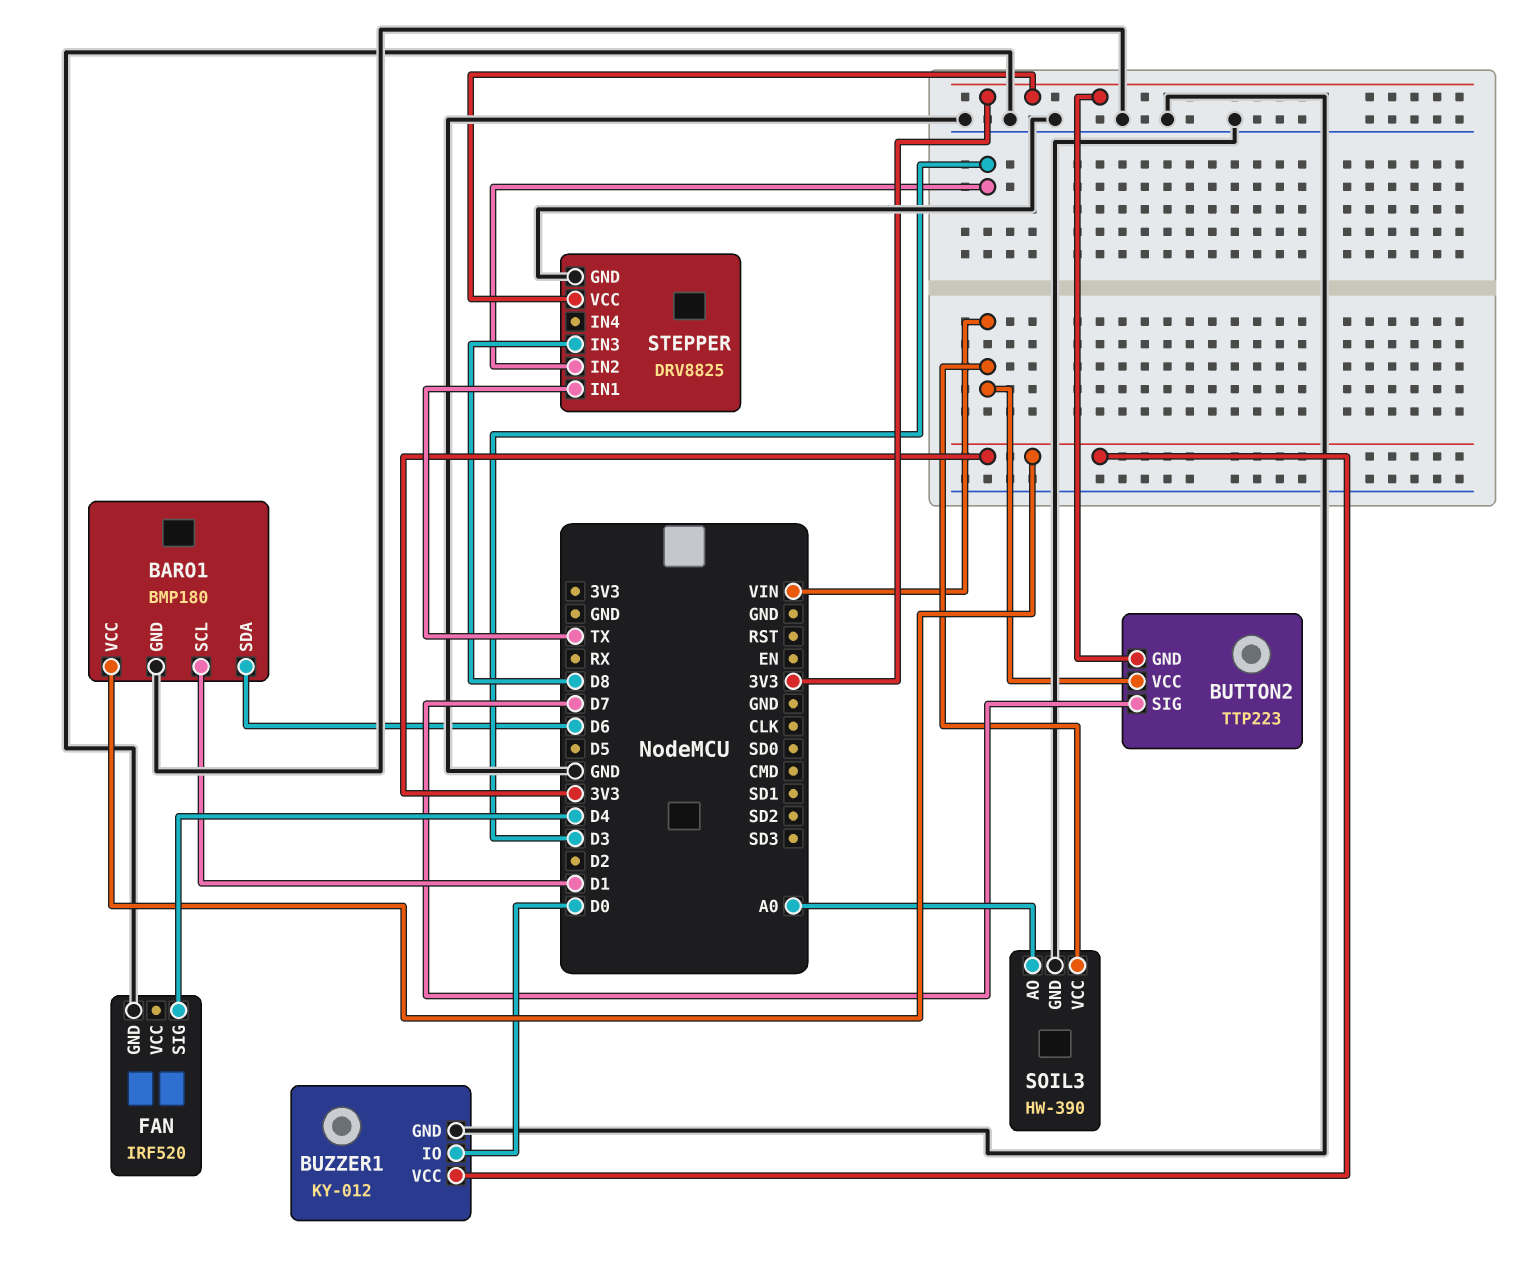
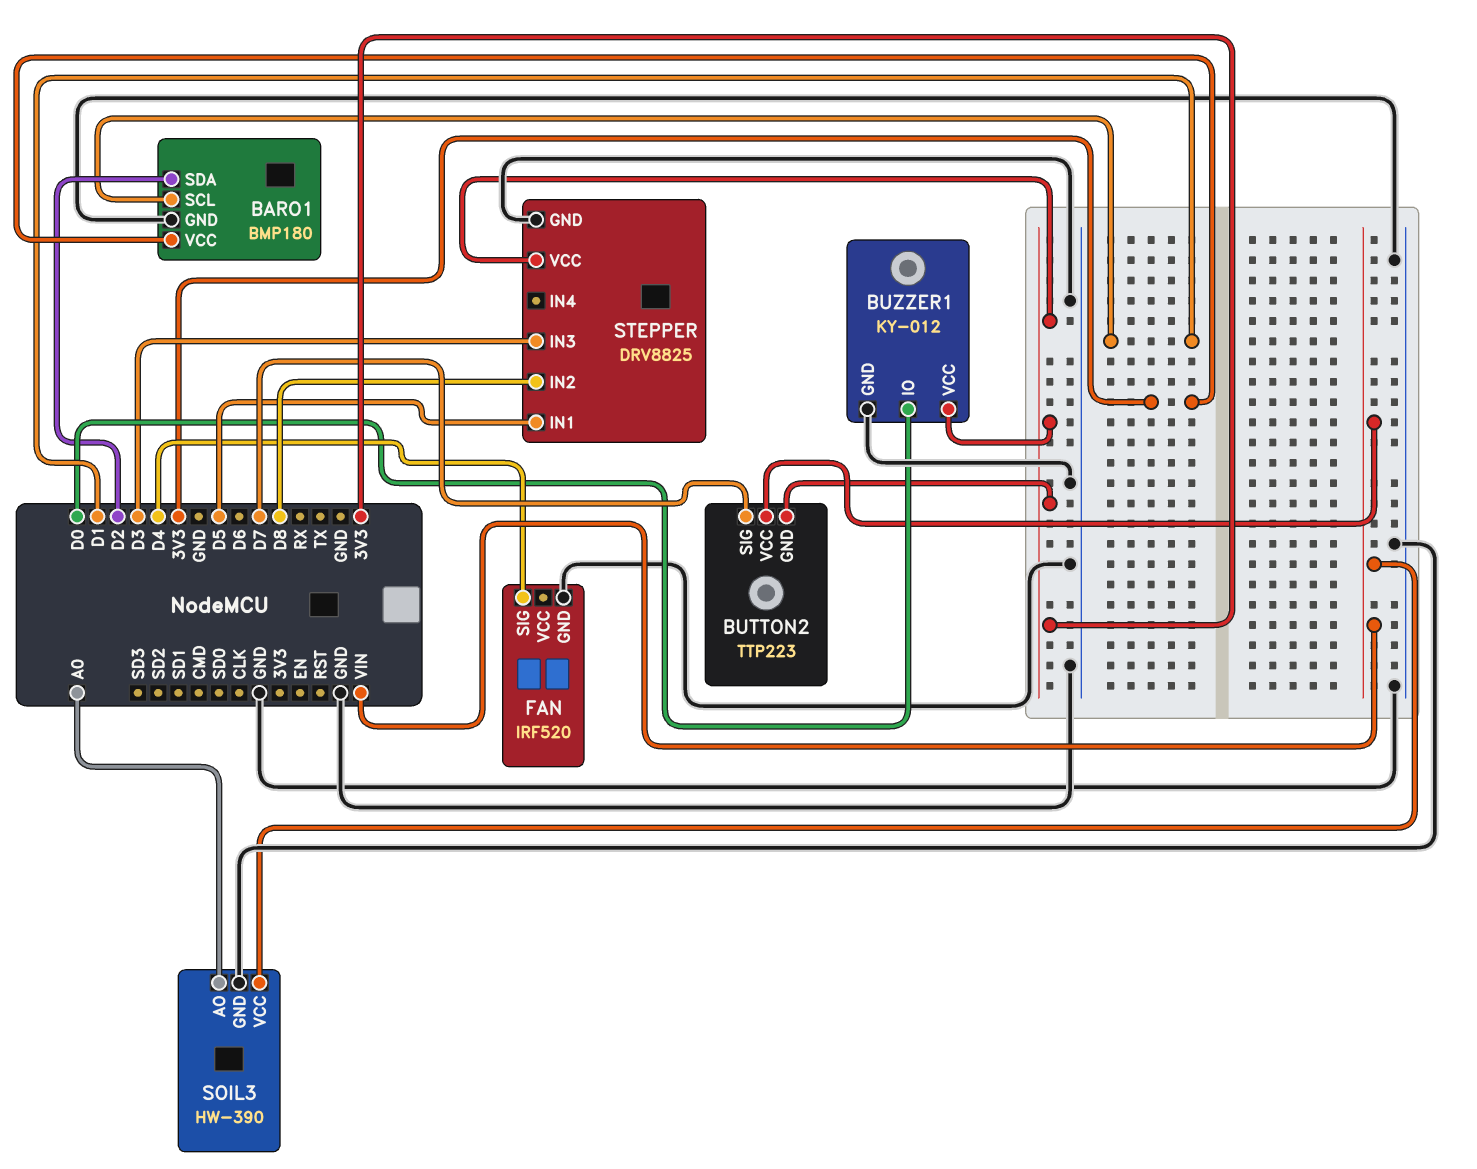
BARO1 pin SDA: D6 -> D2
STEPPER pin IN1: TX -> D5
STEPPER pin IN2: D3 -> D8
STEPPER pin IN3: D8 -> D3

